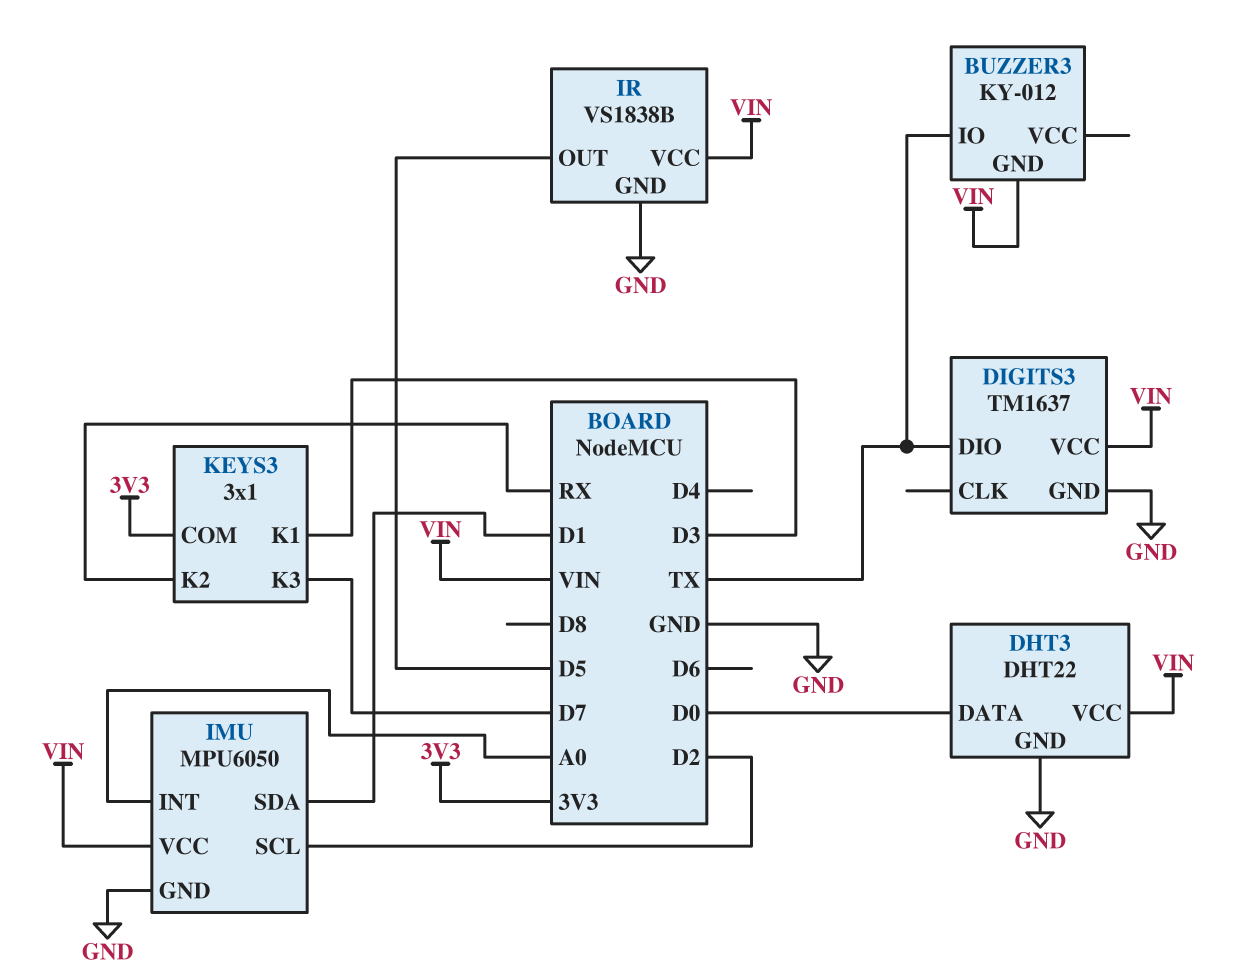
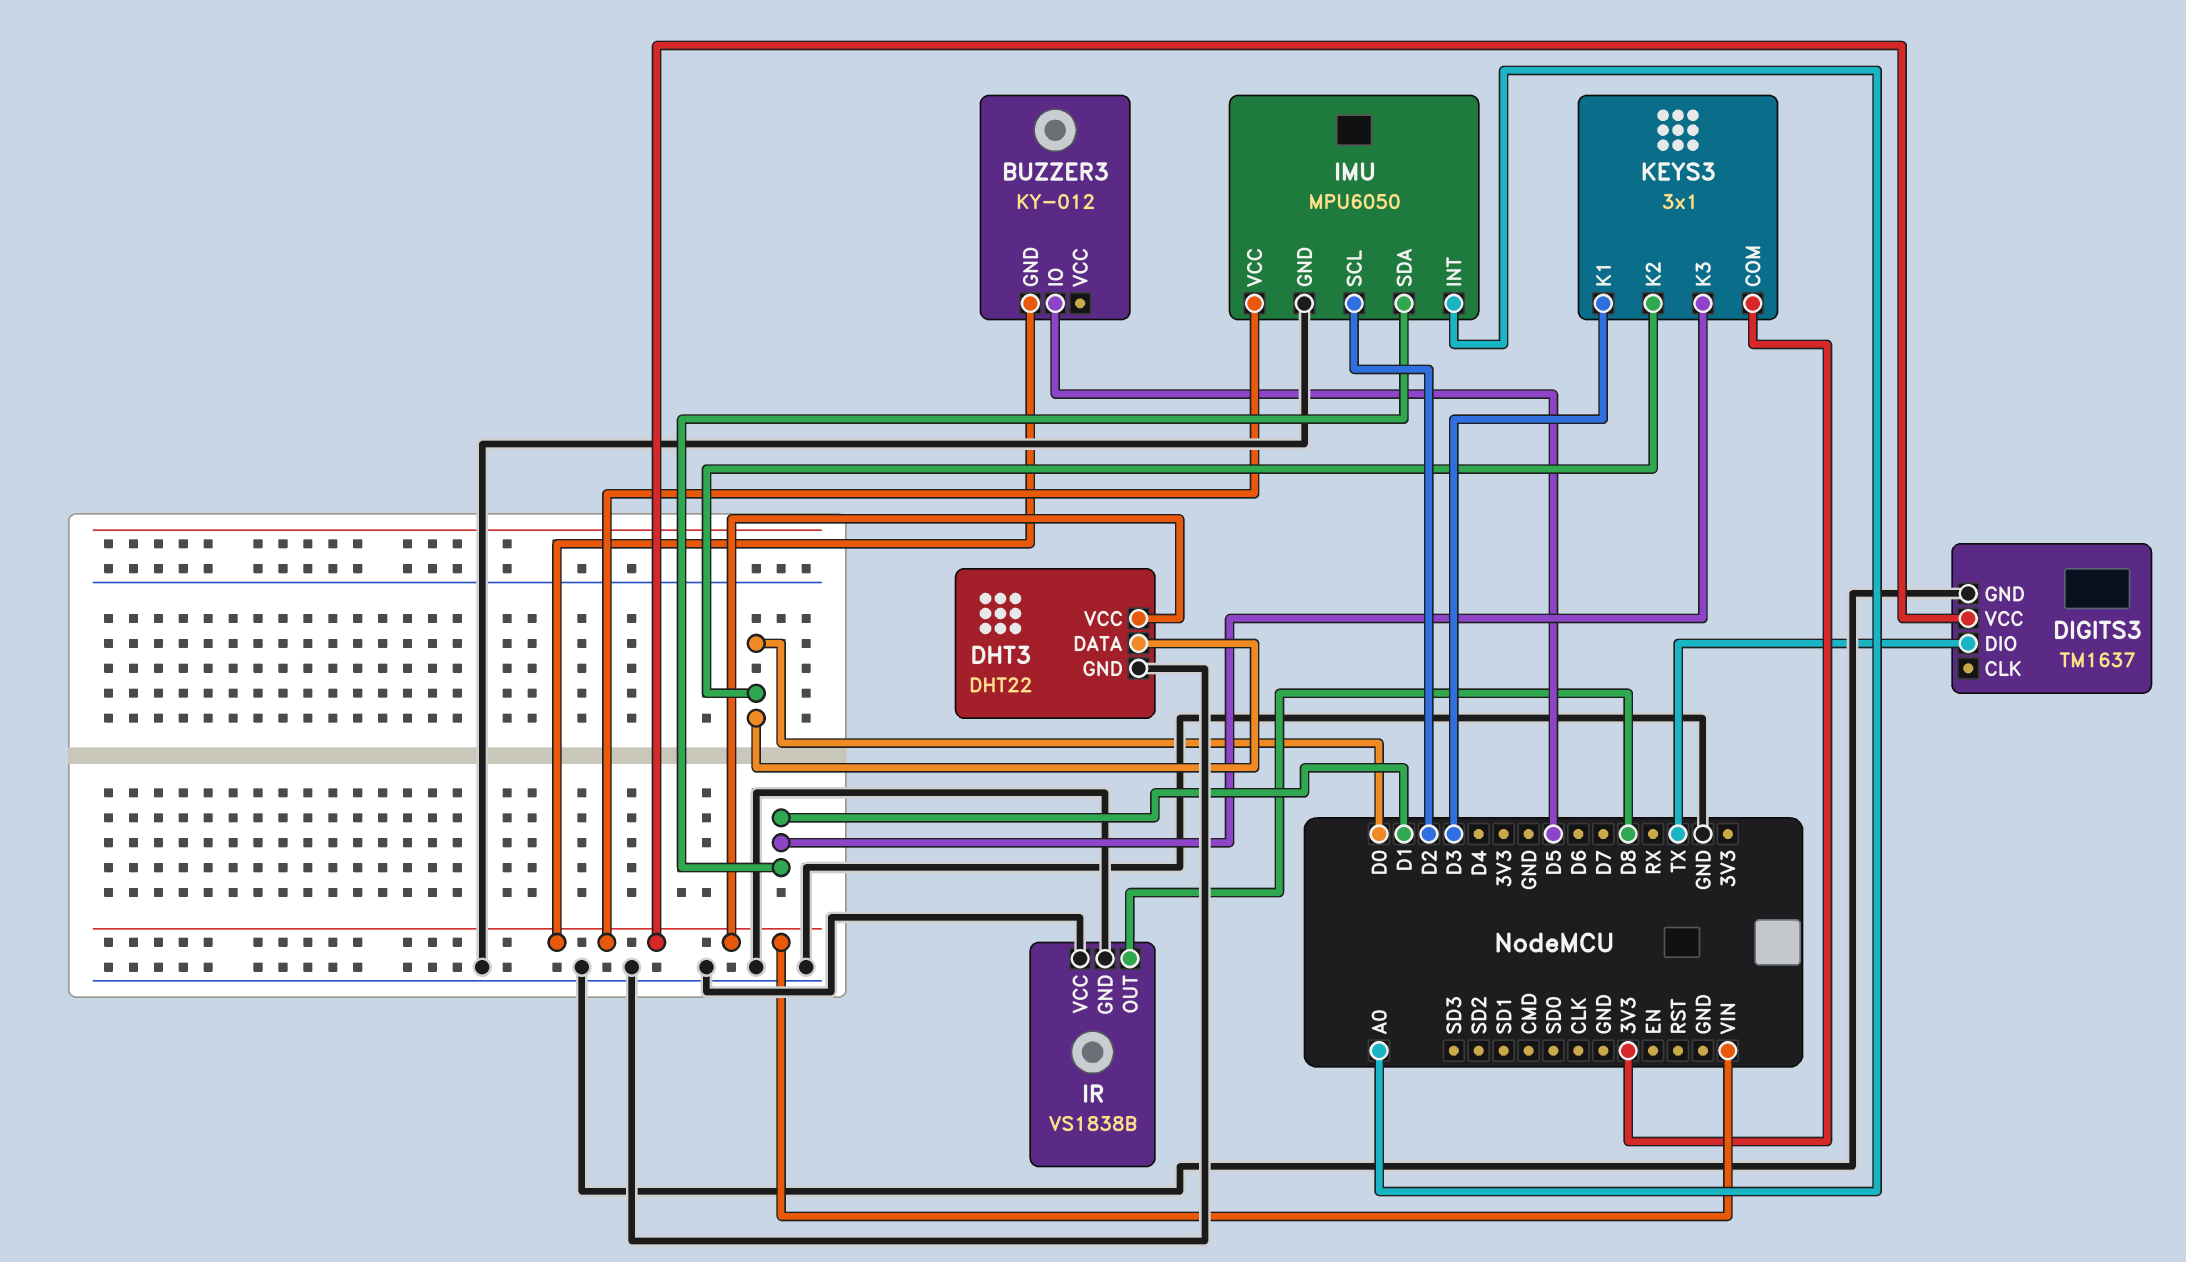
BUZZER3 pin IO: TX -> D5
IR pin OUT: D5 -> D8
IR pin VCC: VIN -> GND
KEYS3 pin K2: RX -> D0
KEYS3 pin K3: D7 -> D1

